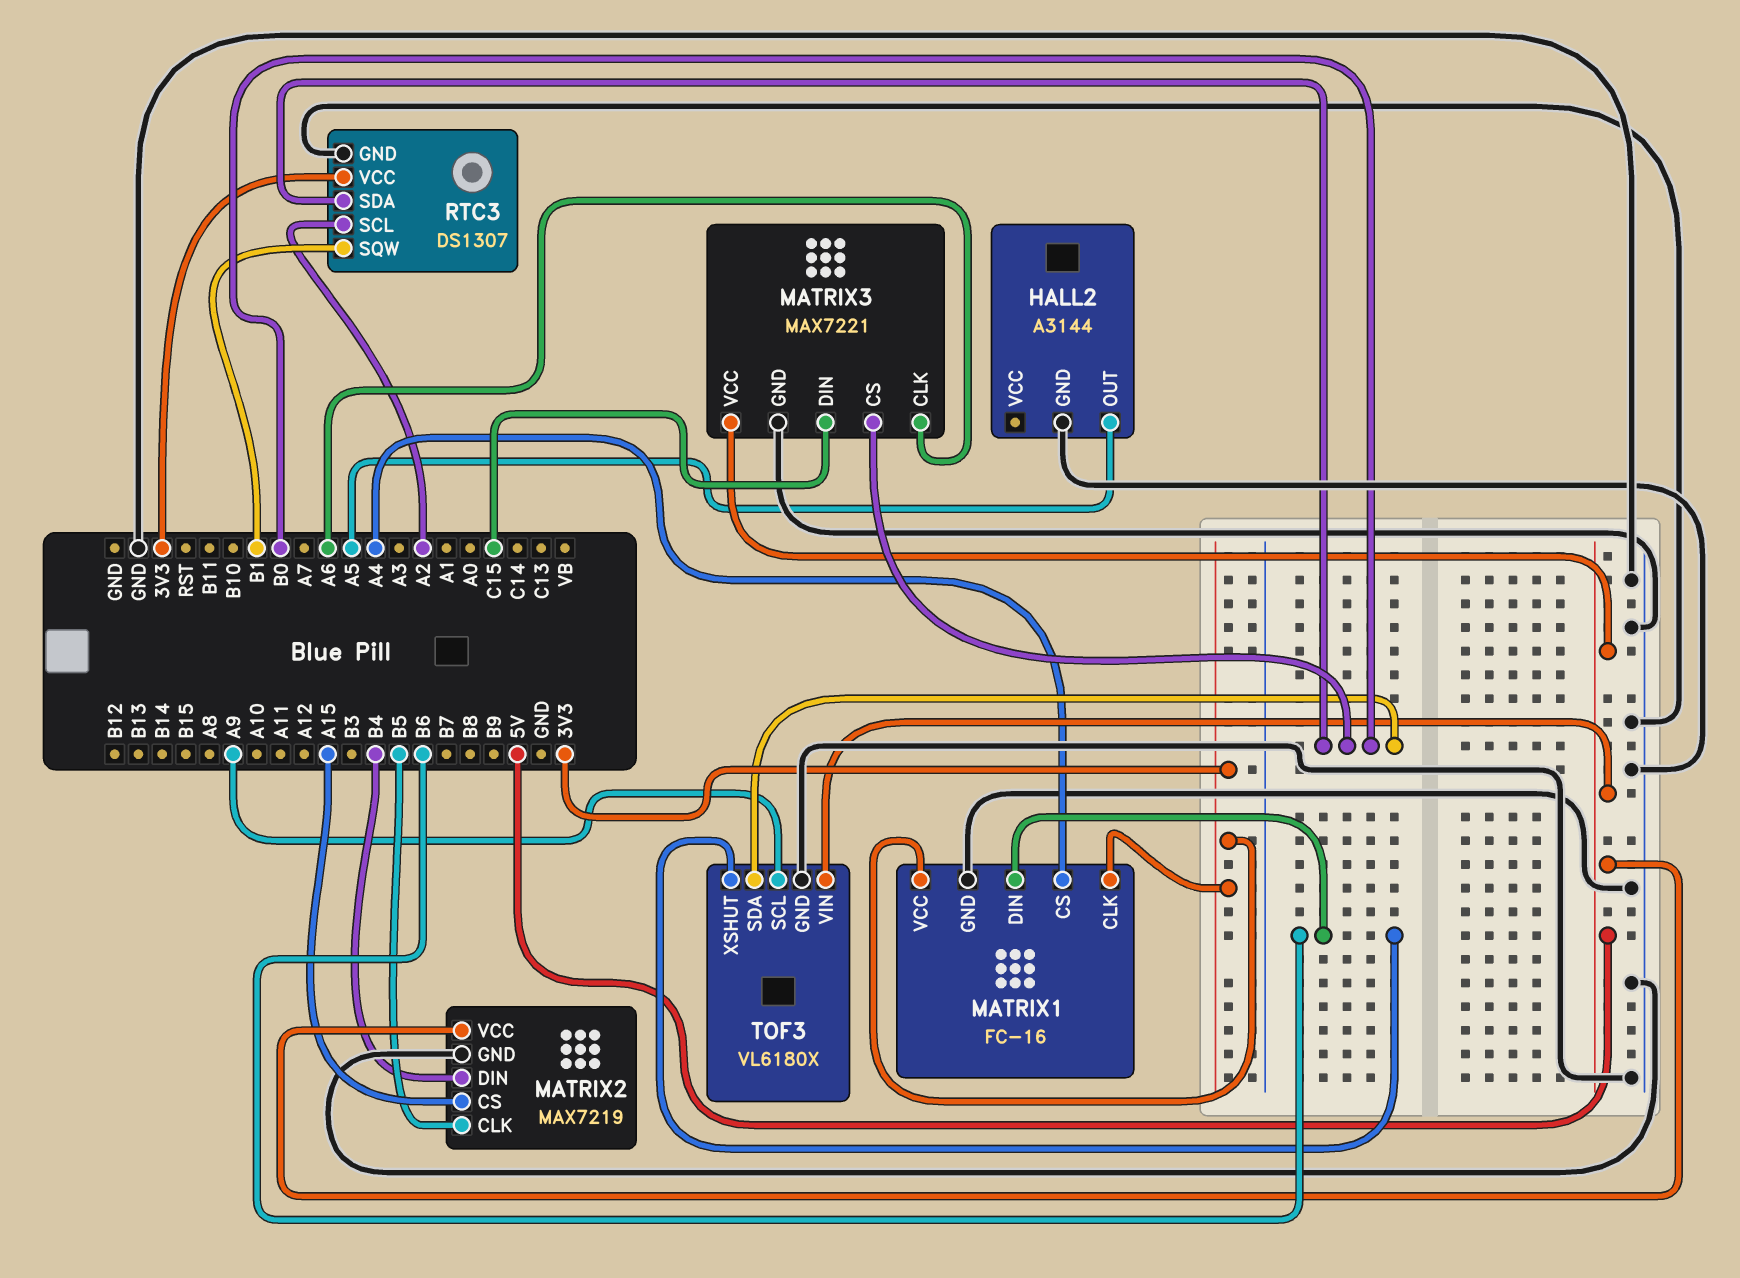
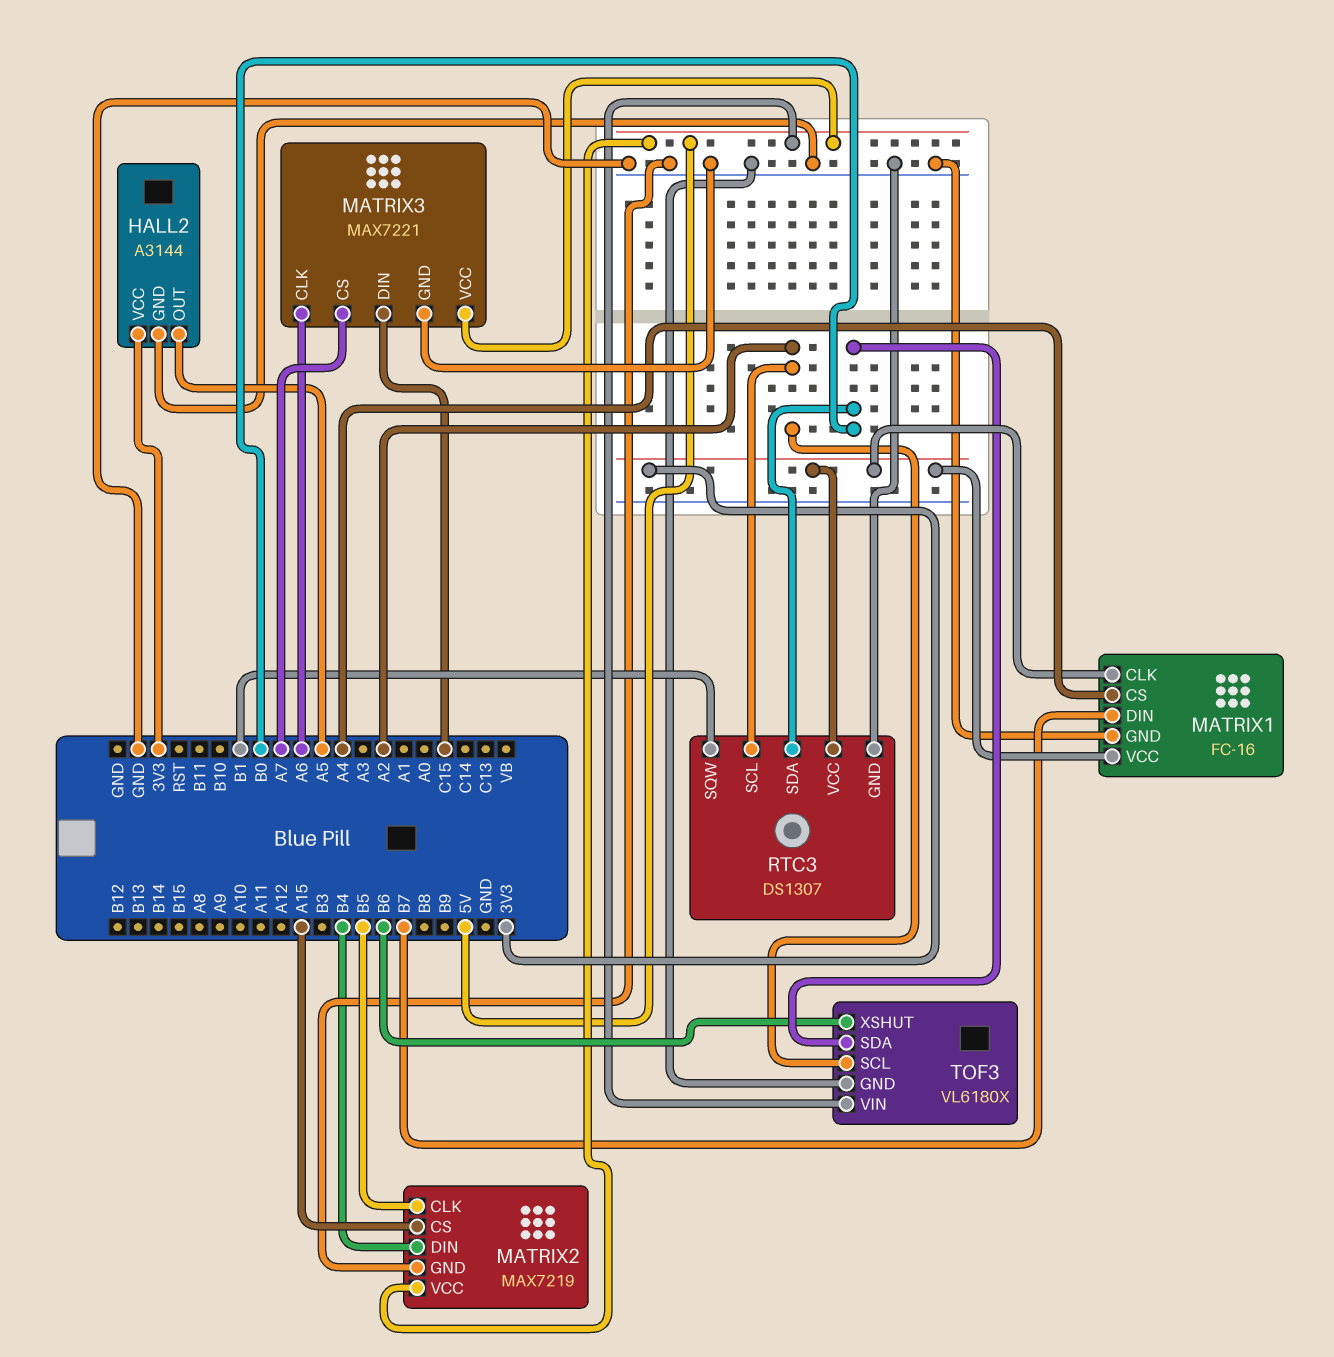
HALL2 pin VCC: none -> 3V3
MATRIX1 pin DIN: B6 -> B7
MATRIX3 pin CS: B0 -> A7
TOF3 pin SCL: A9 -> A2

